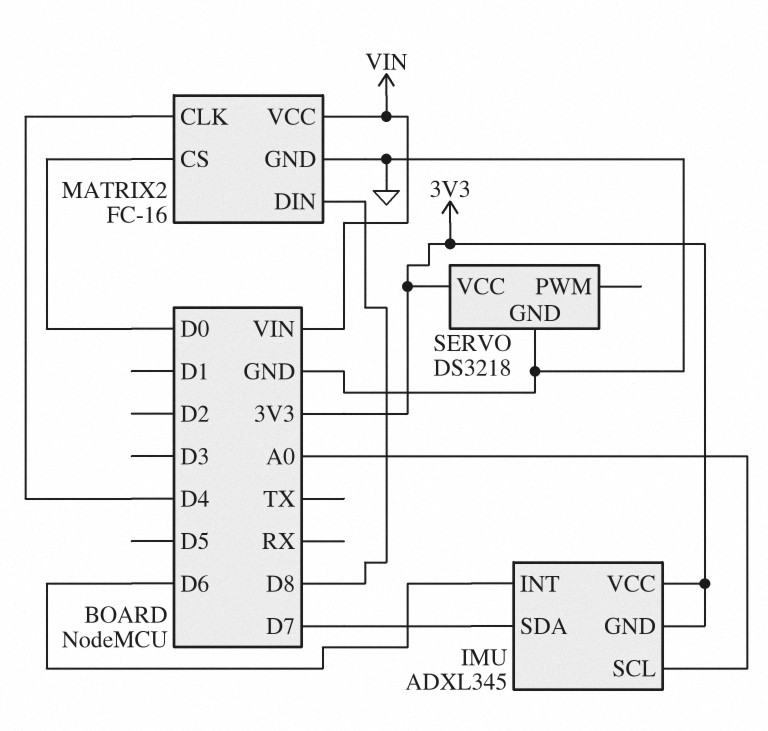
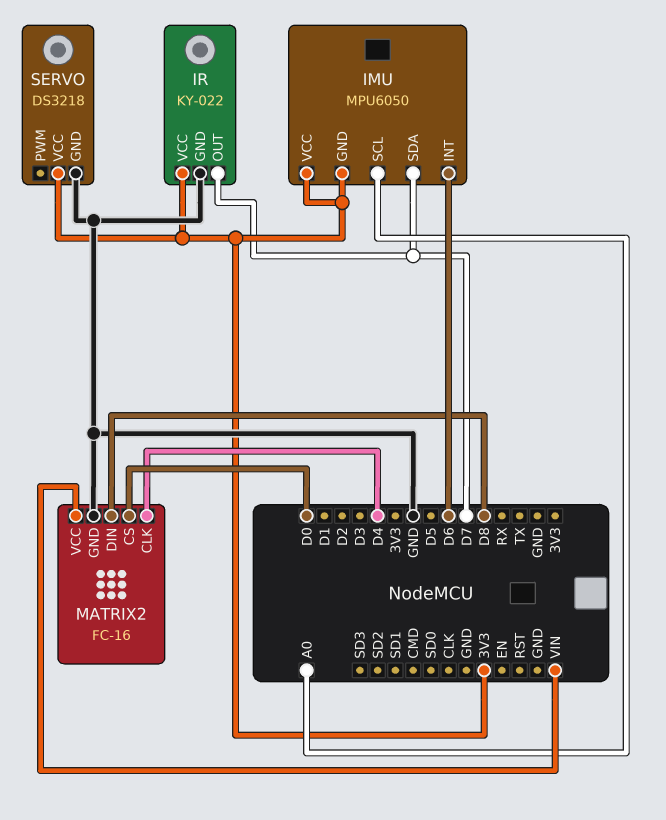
IMU: ADXL345 -> MPU6050
IR: none -> KY-022
IR pin GND: none -> GND
IR pin OUT: none -> D7
IR pin VCC: none -> 3V3

